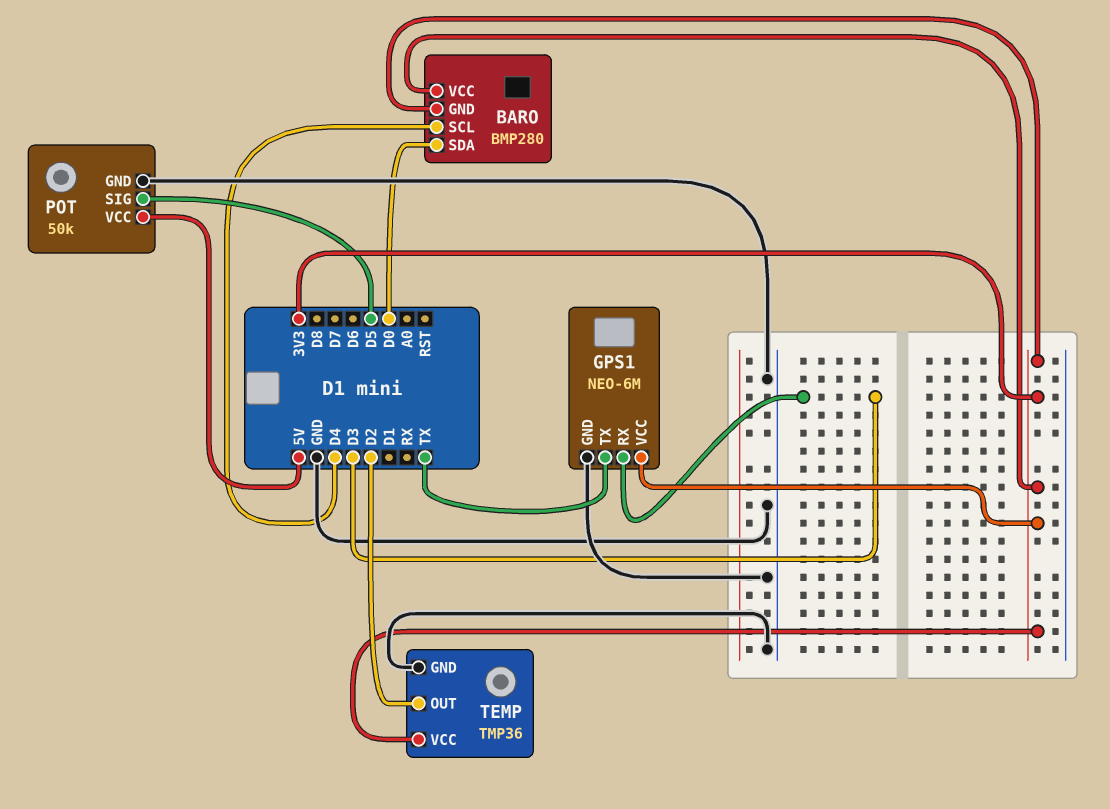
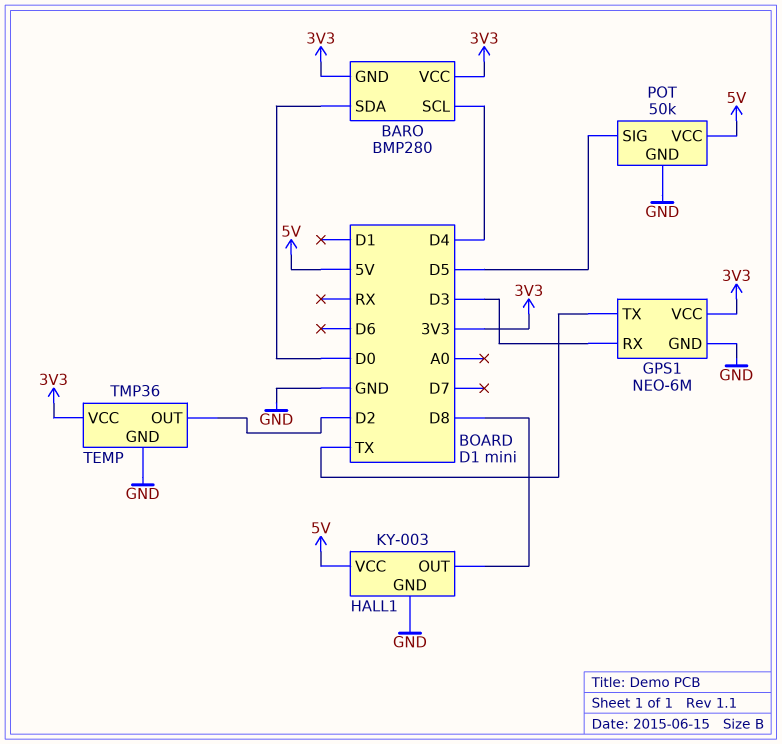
HALL1: none -> KY-003
HALL1 pin GND: none -> GND
HALL1 pin OUT: none -> D8
HALL1 pin VCC: none -> 5V

